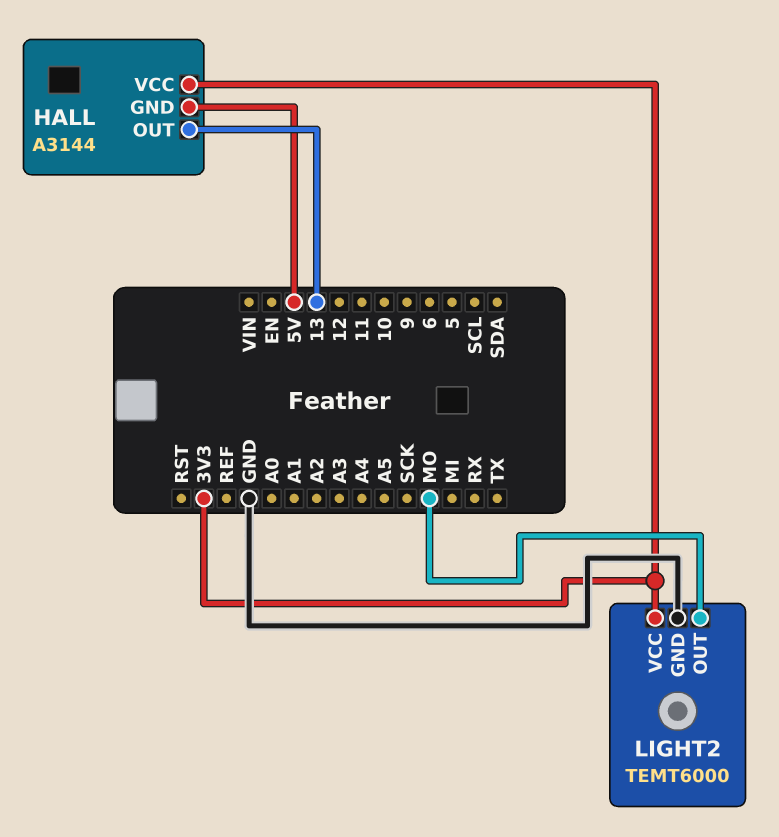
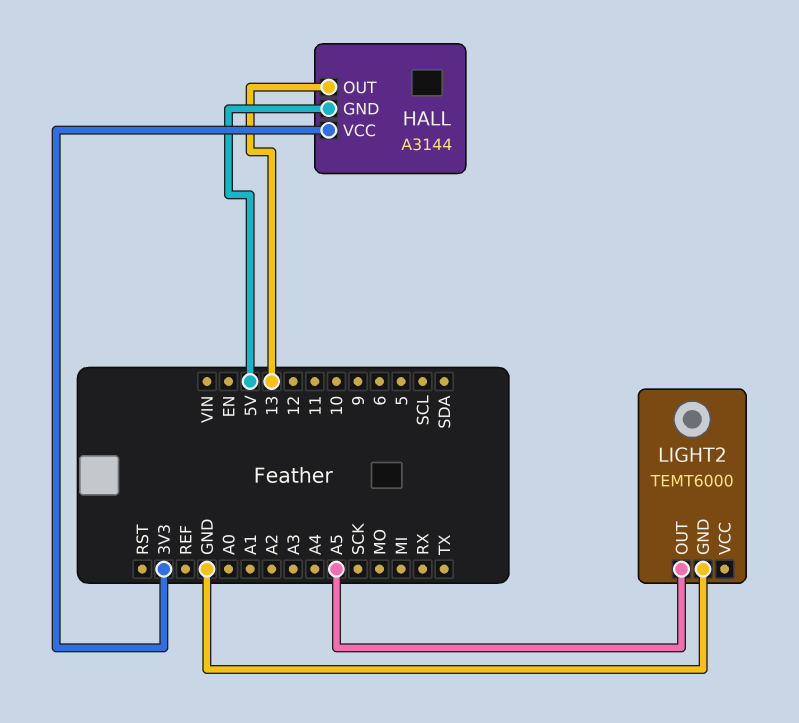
LIGHT2 pin OUT: MO -> A5
LIGHT2 pin VCC: 3V3 -> none

